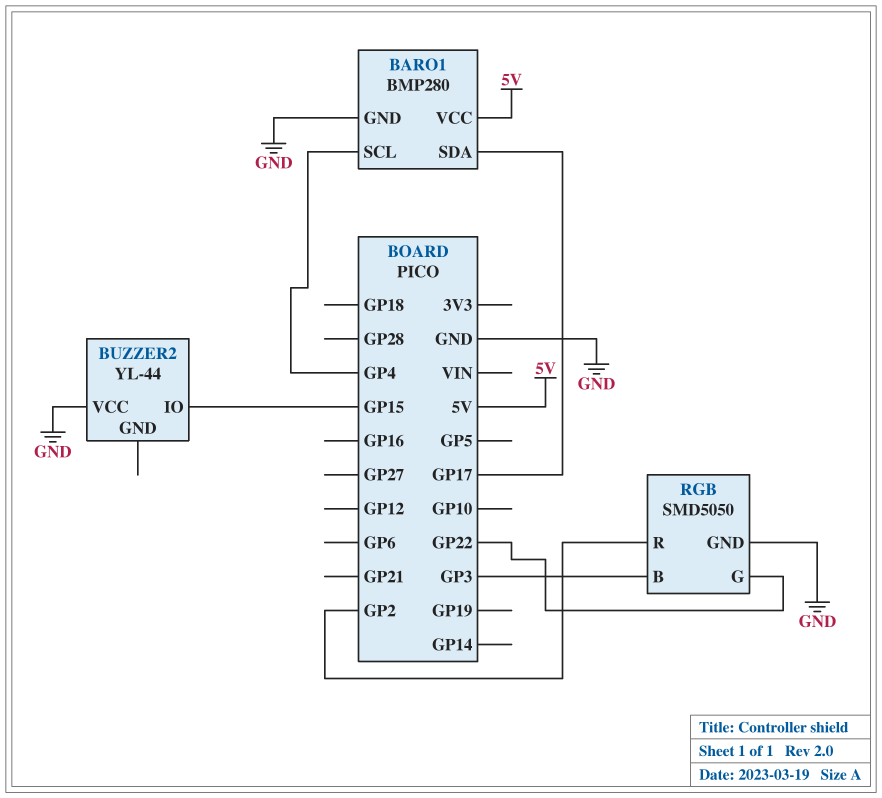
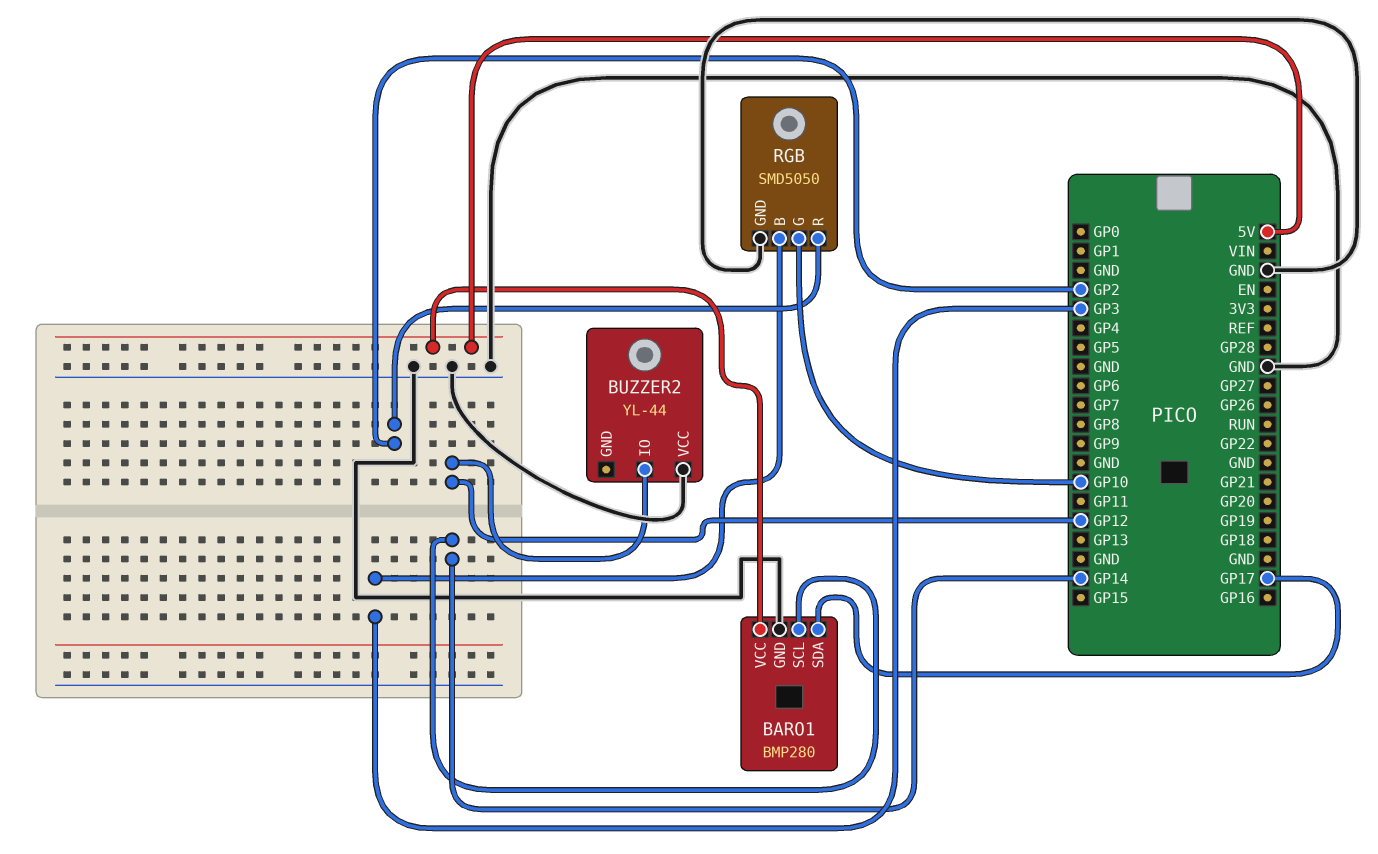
BARO1 pin SCL: GP4 -> GP14
BUZZER2 pin IO: GP15 -> GP12
RGB pin G: GP22 -> GP10

